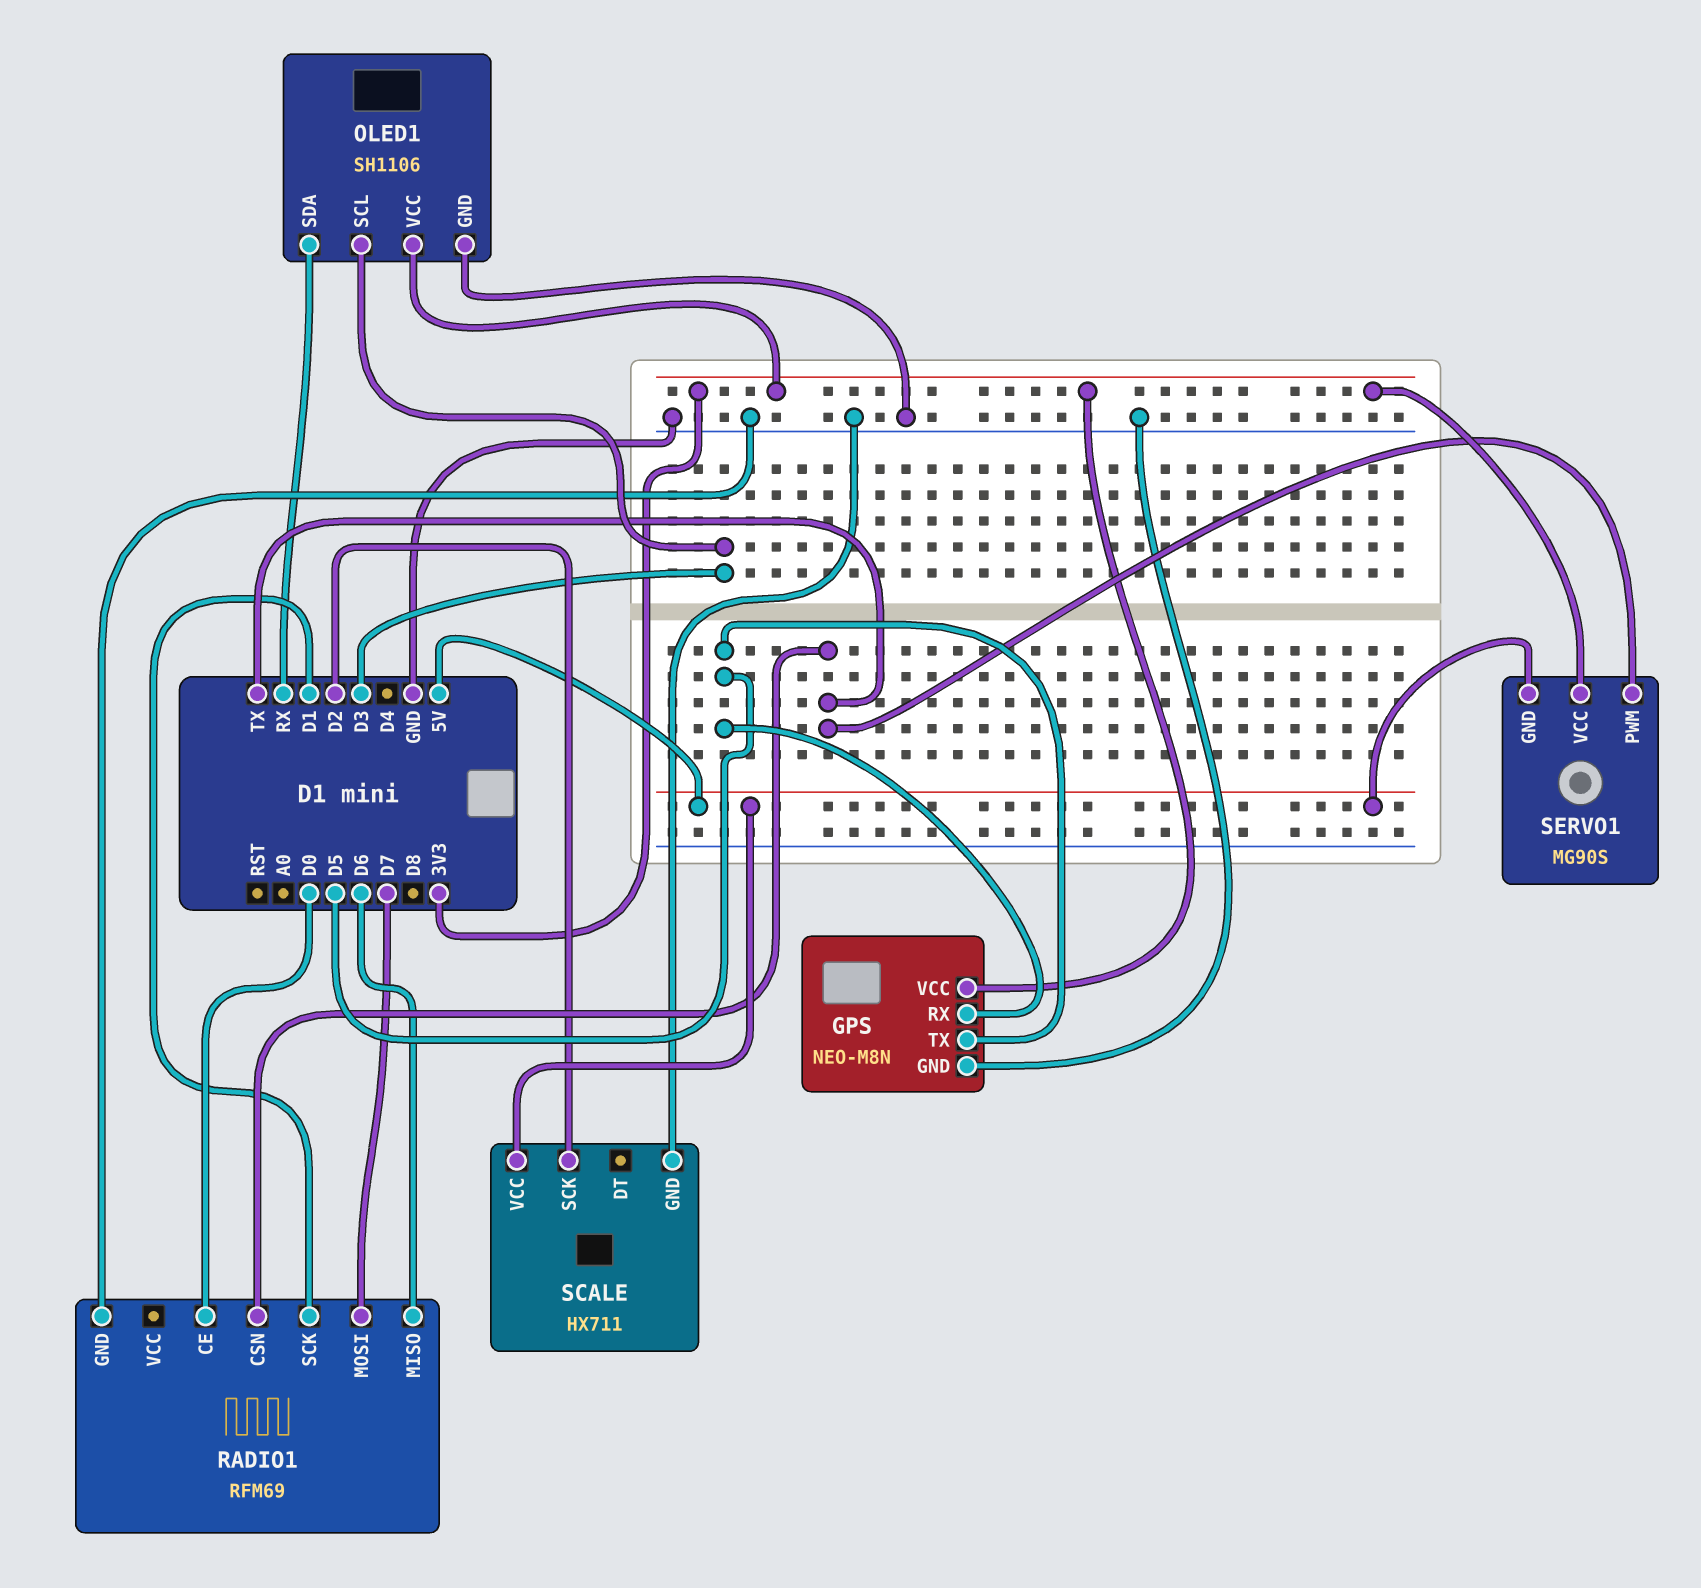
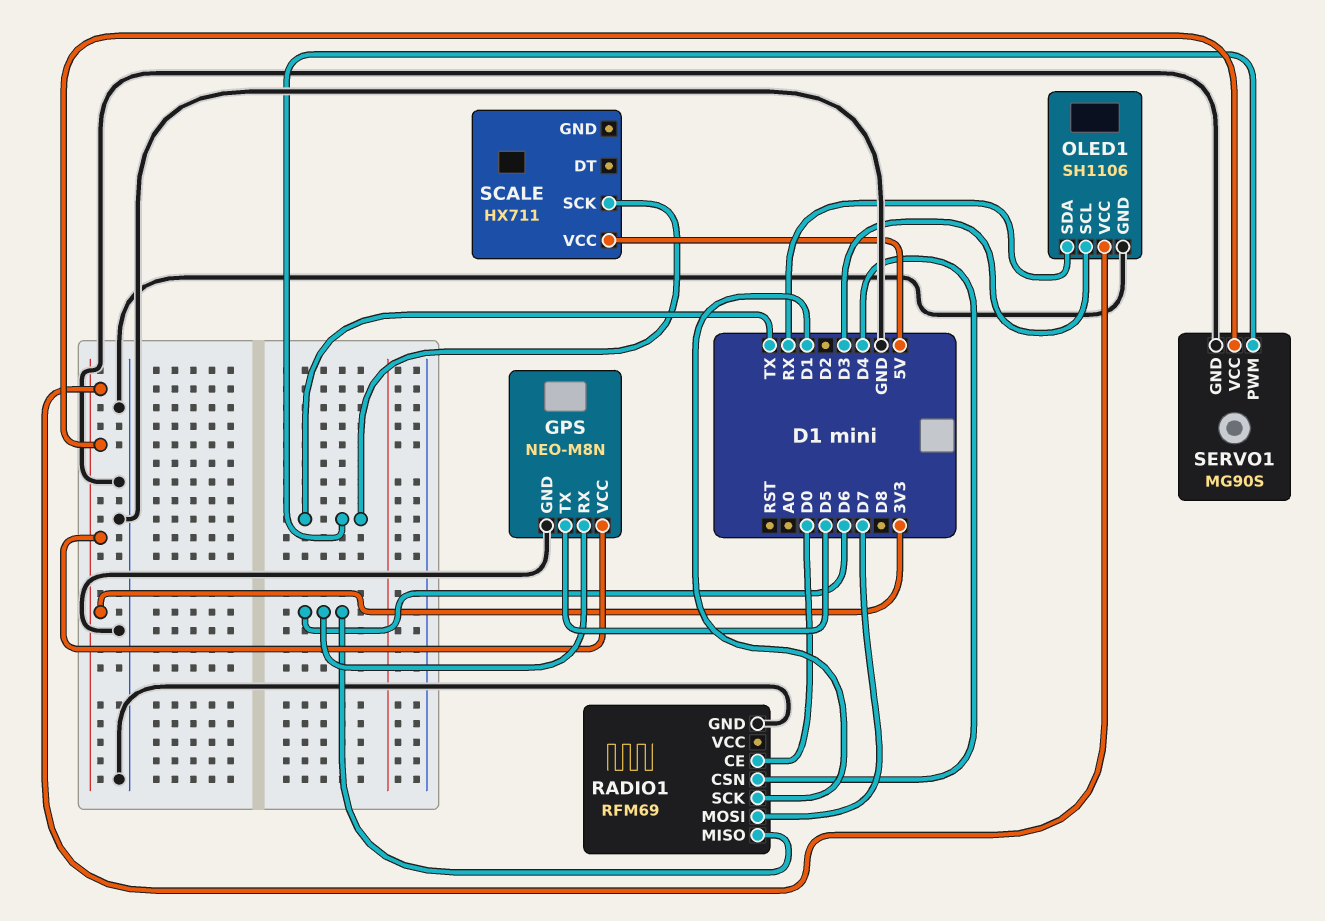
GPS pin RX: D5 -> D6
RADIO1 pin CSN: TX -> D4
SCALE pin GND: GND -> none
SCALE pin SCK: D2 -> TX
SERVO1 pin GND: 5V -> GND

